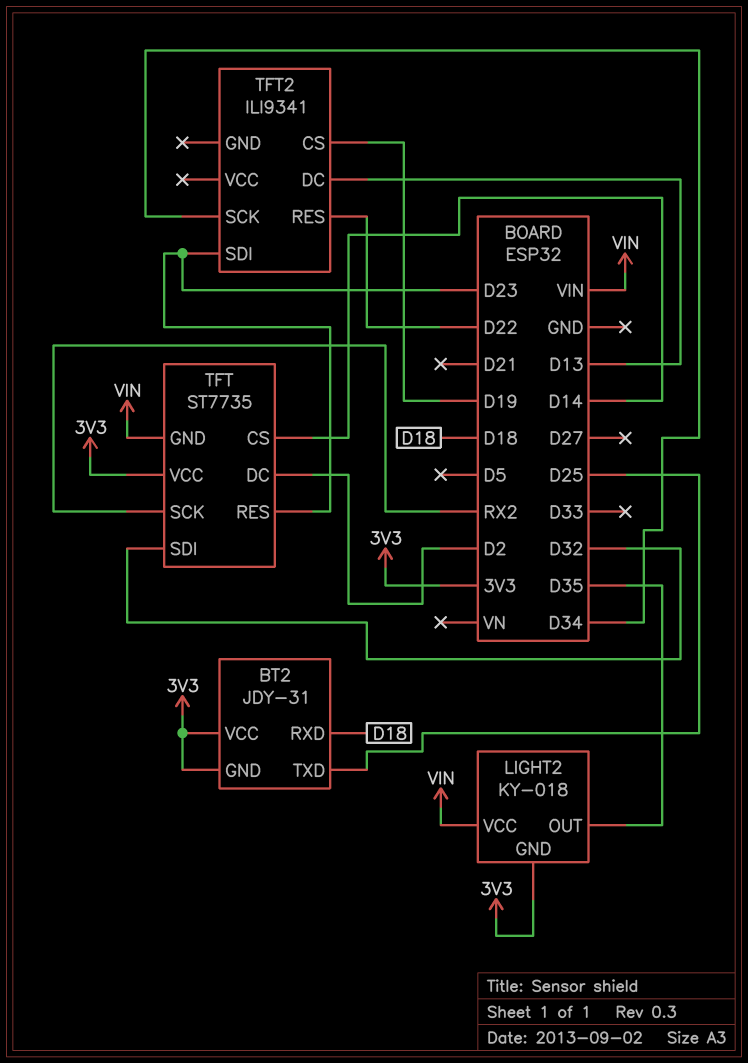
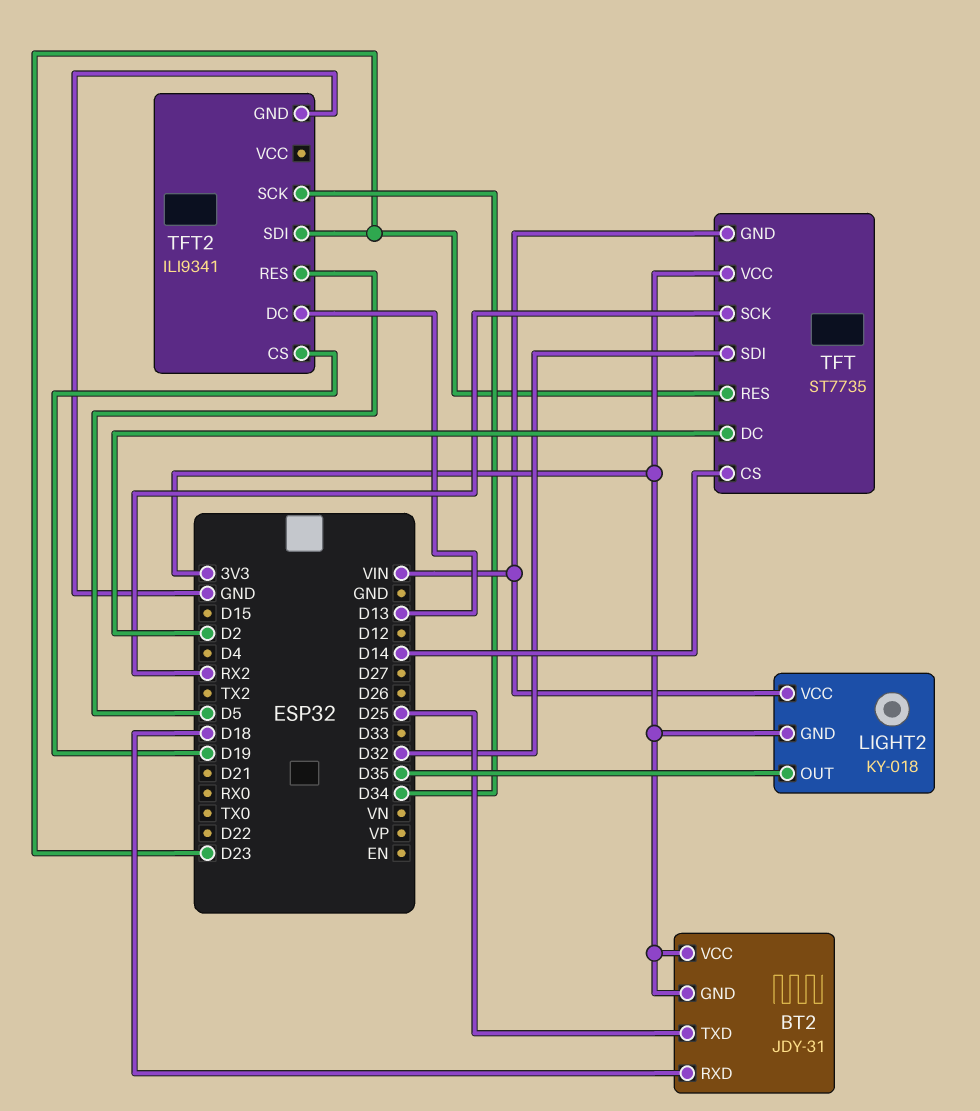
TFT2 pin GND: none -> GND
TFT2 pin RES: D22 -> D5

